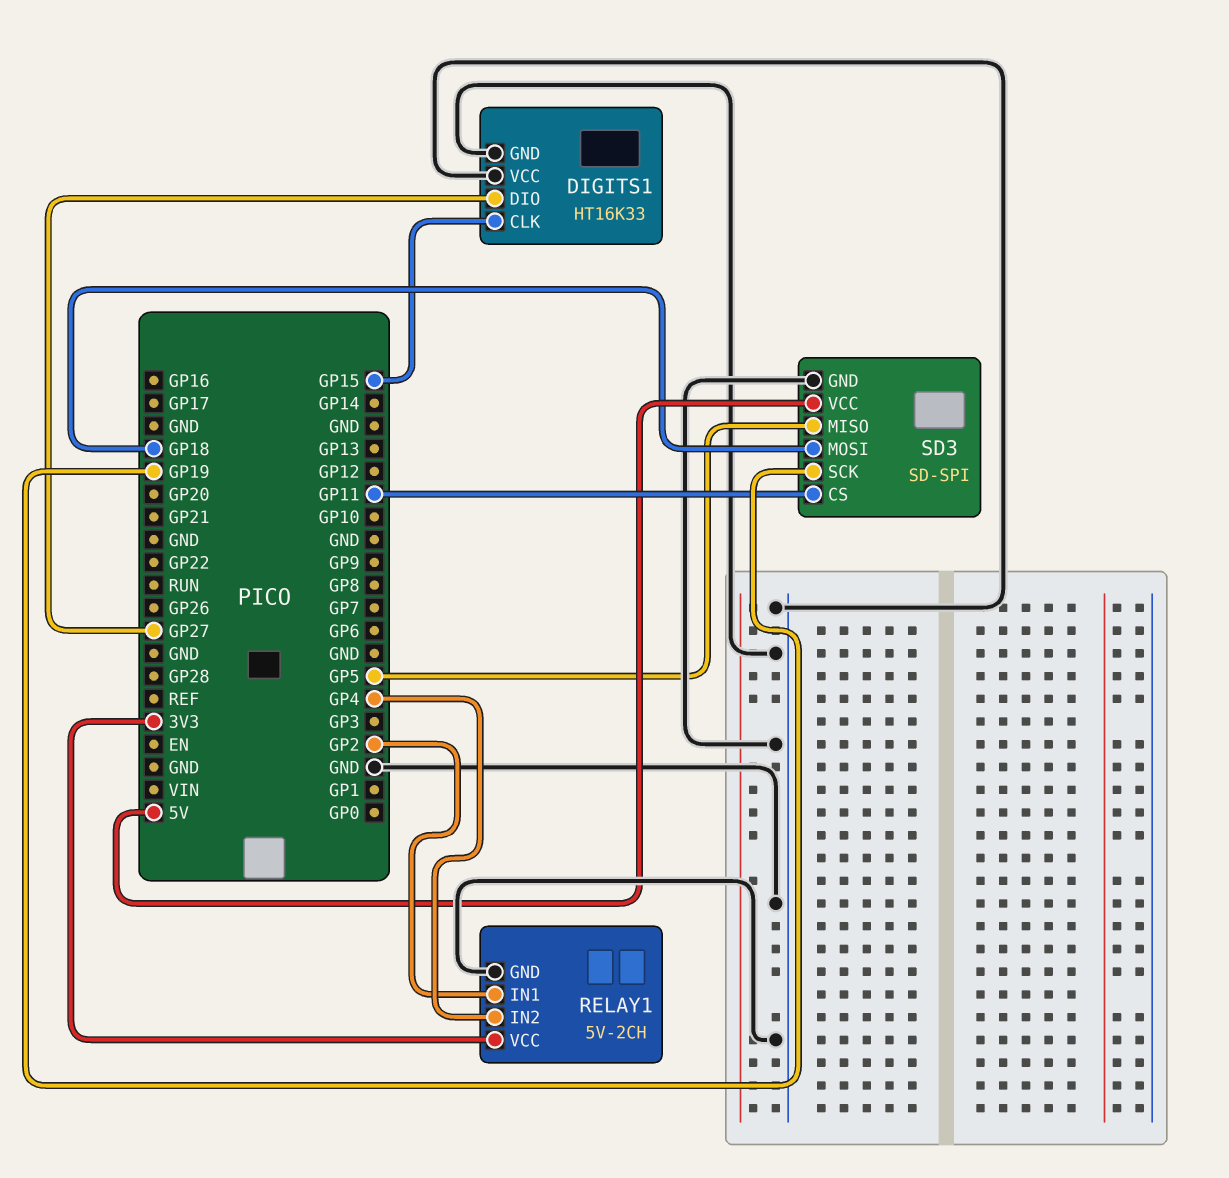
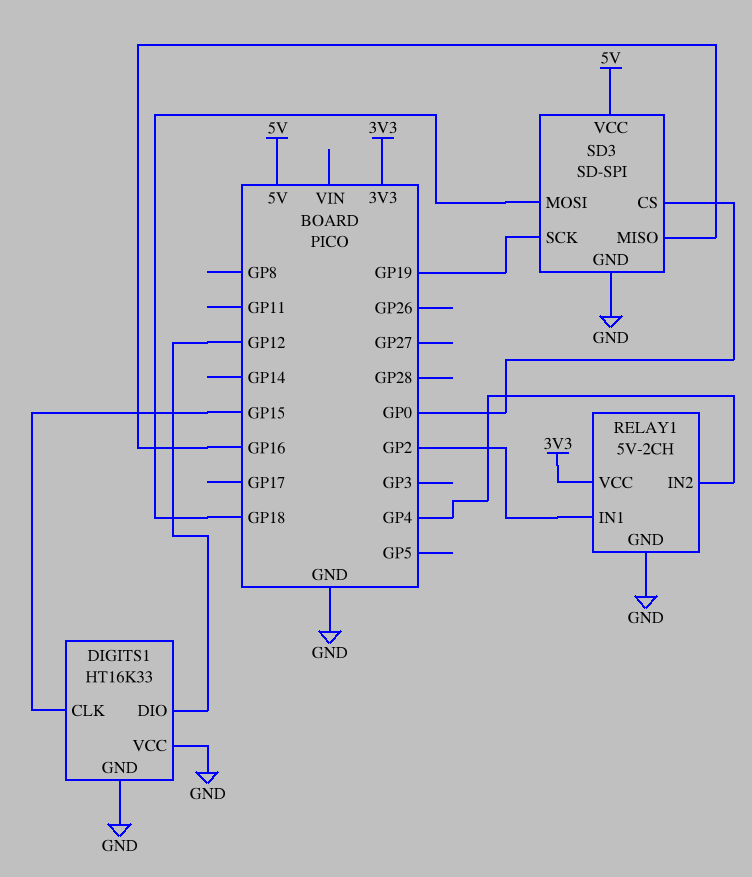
DIGITS1 pin DIO: GP27 -> GP12
SD3 pin CS: GP11 -> GP0
SD3 pin MISO: GP5 -> GP16

